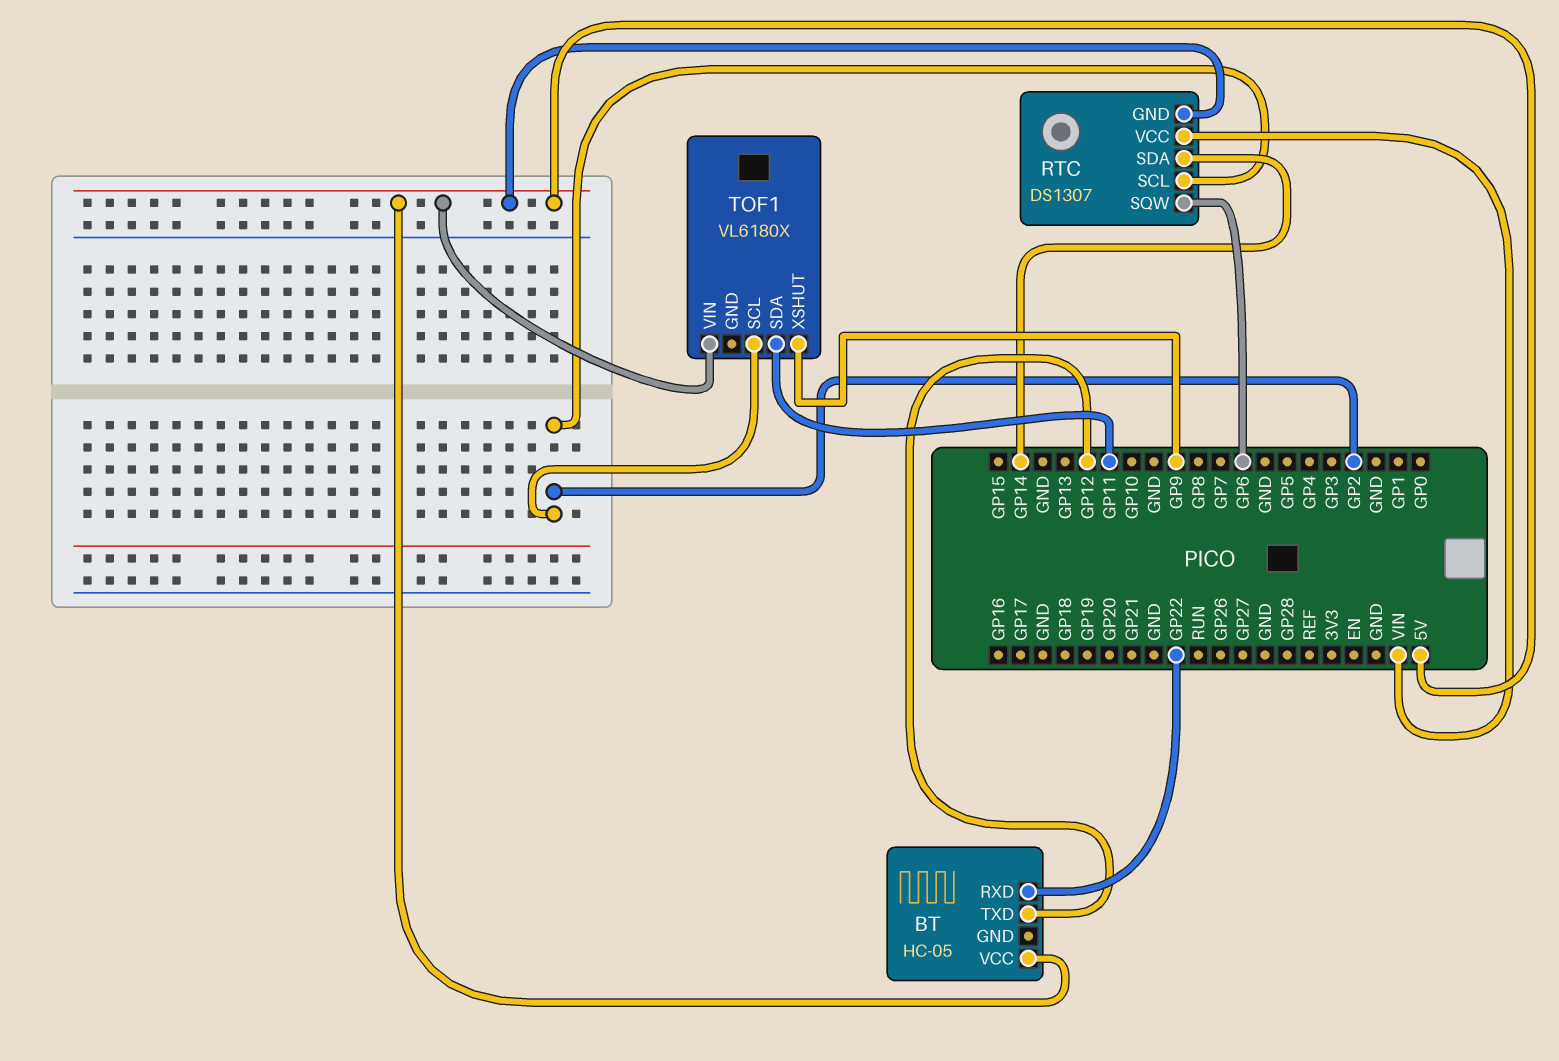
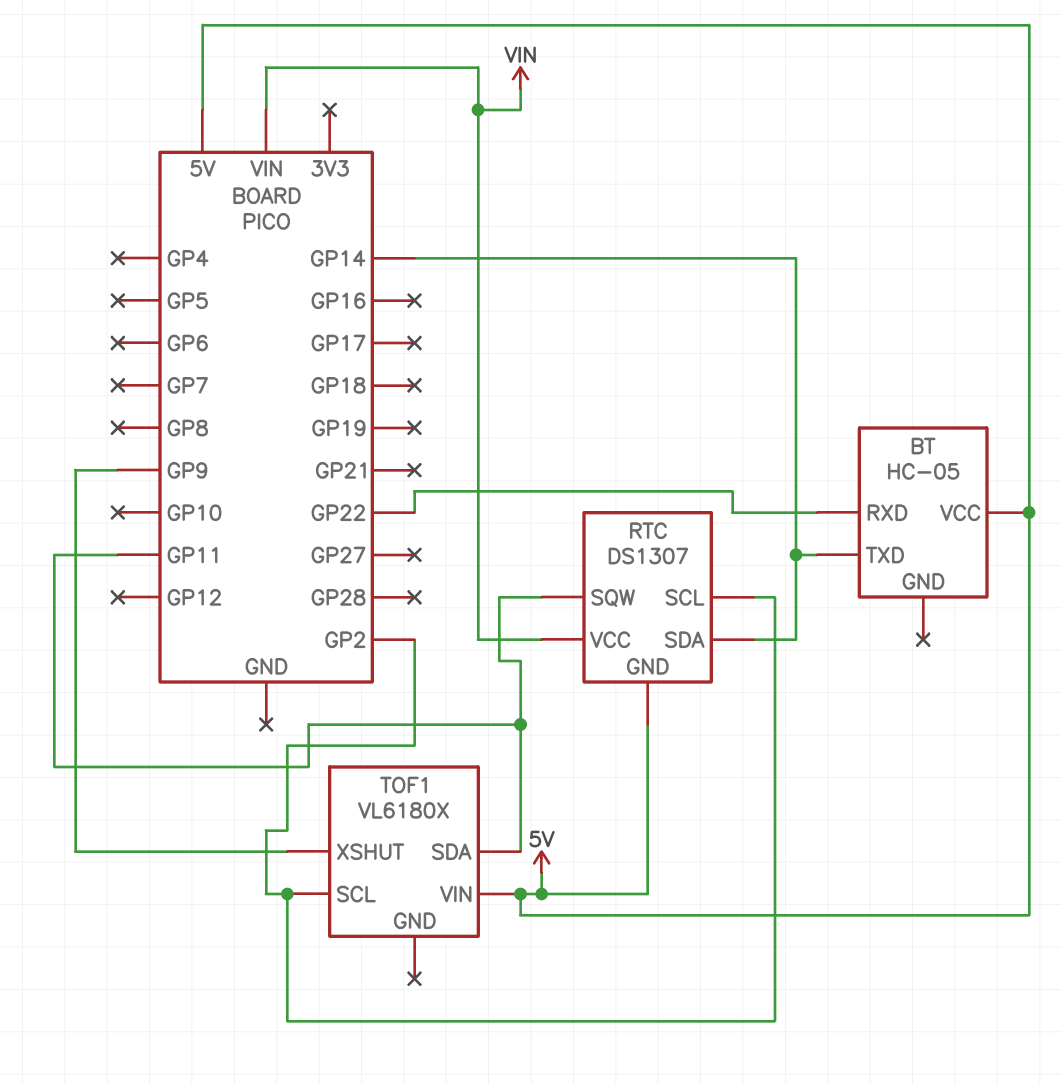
BT pin TXD: GP12 -> GP14
RTC pin SQW: GP6 -> GP11

